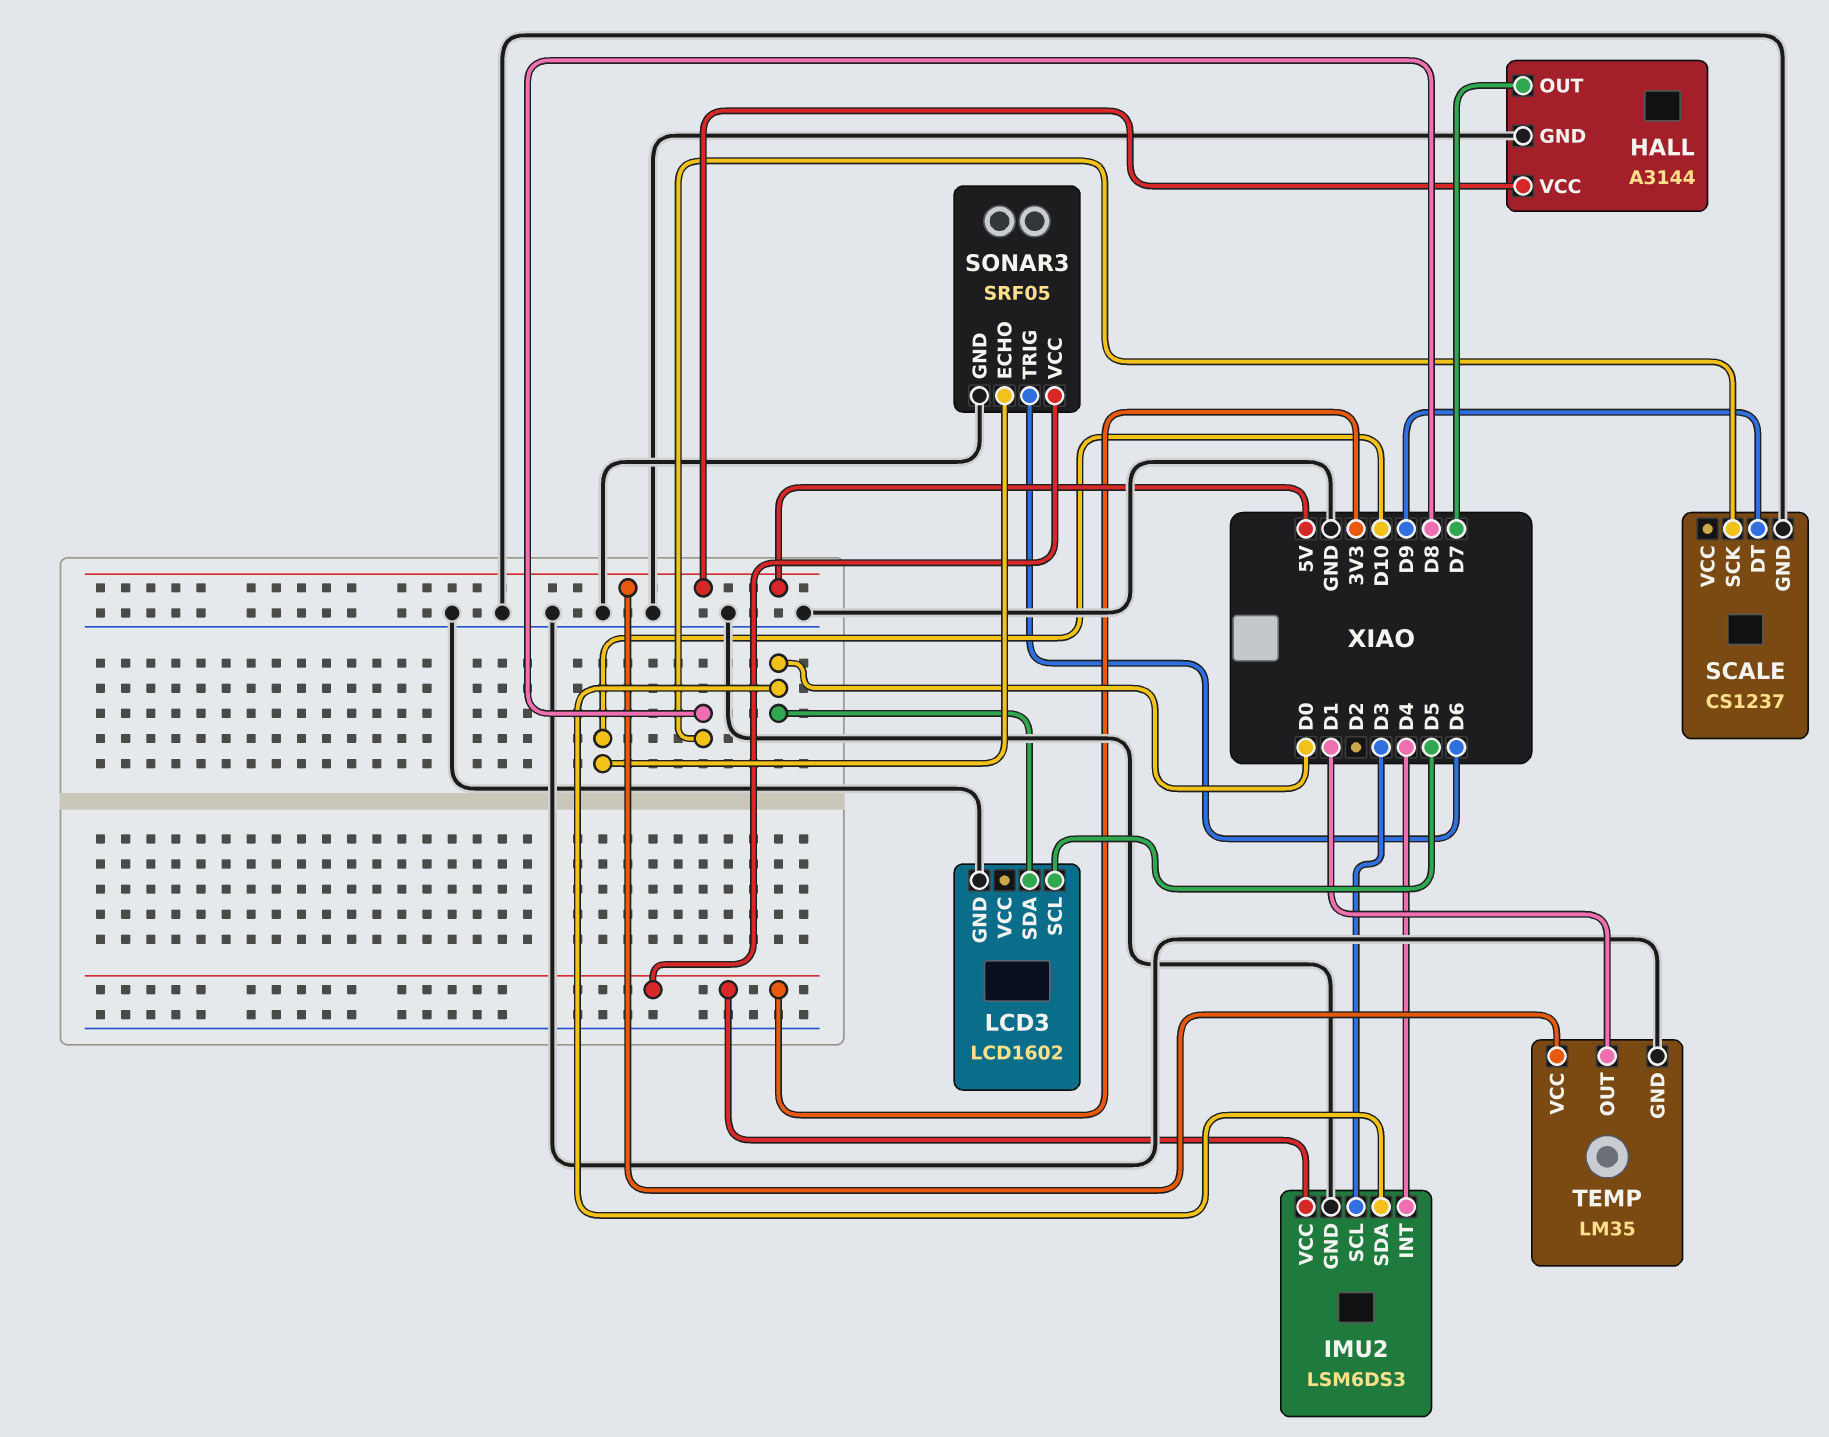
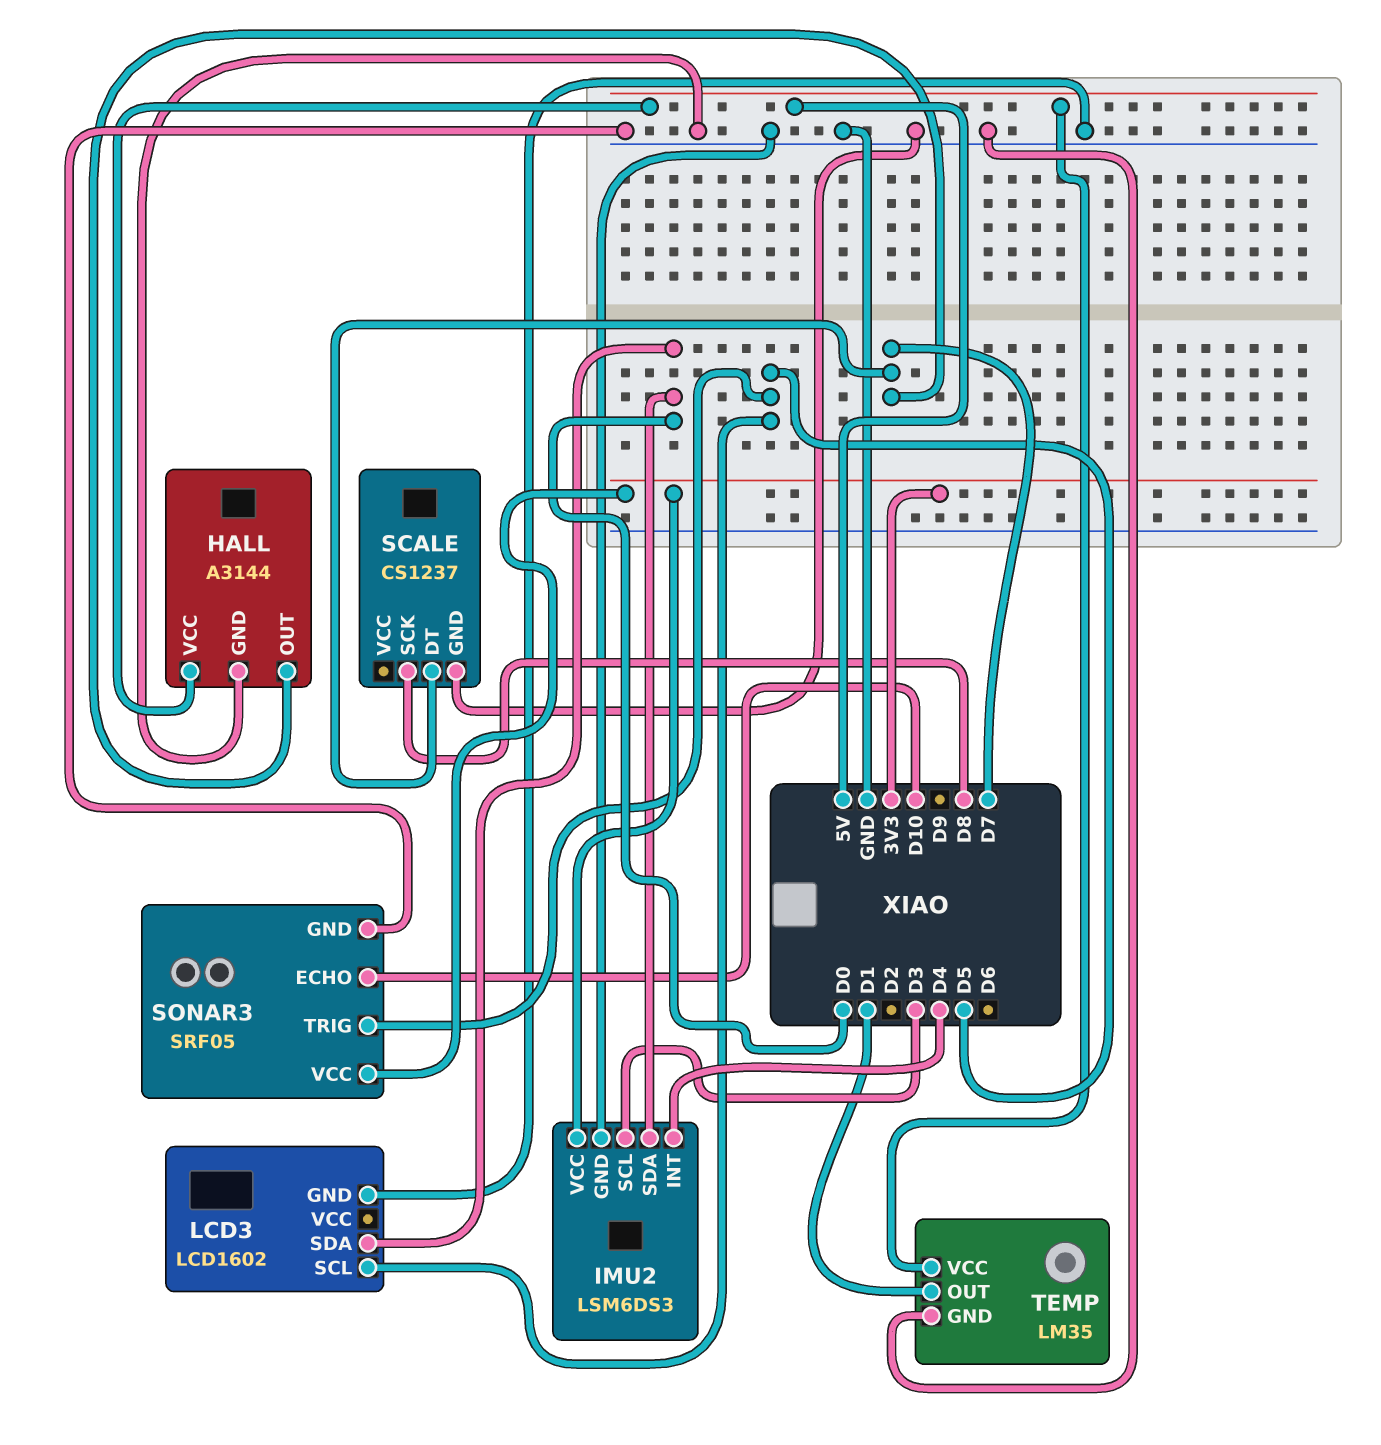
SCALE pin DT: D9 -> D7
SONAR3 pin TRIG: D6 -> D5

